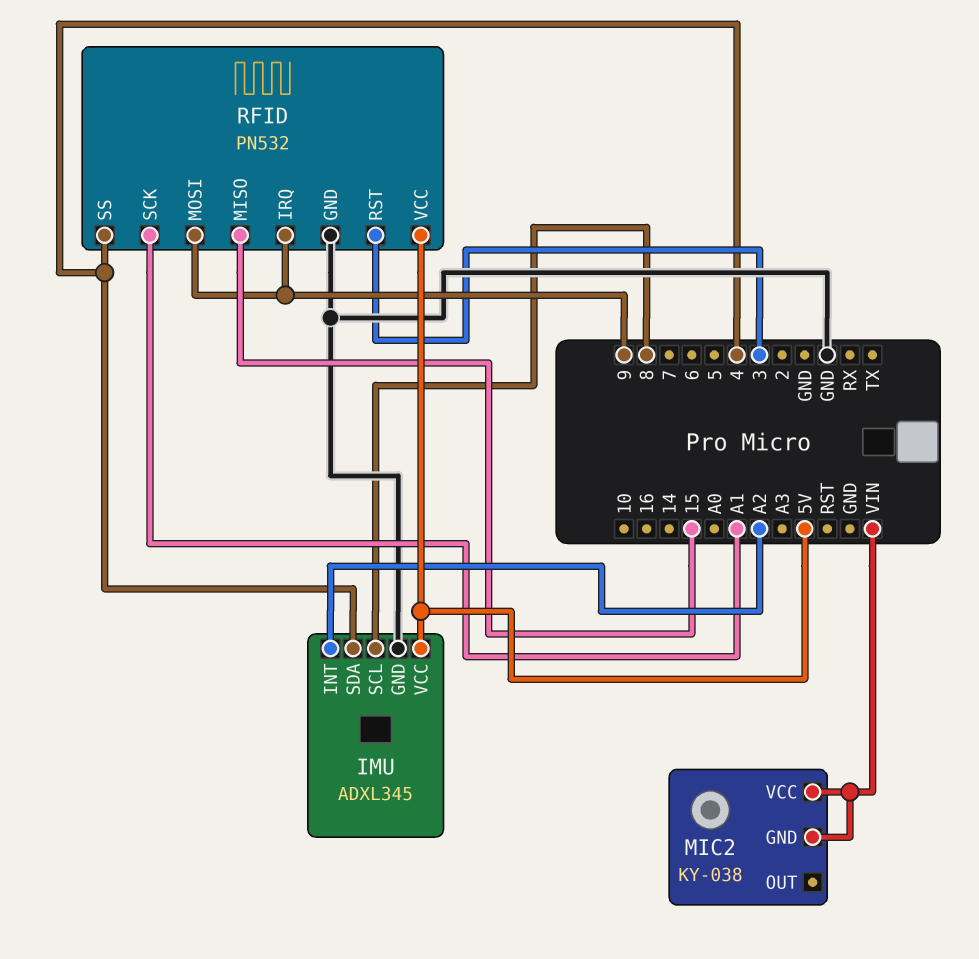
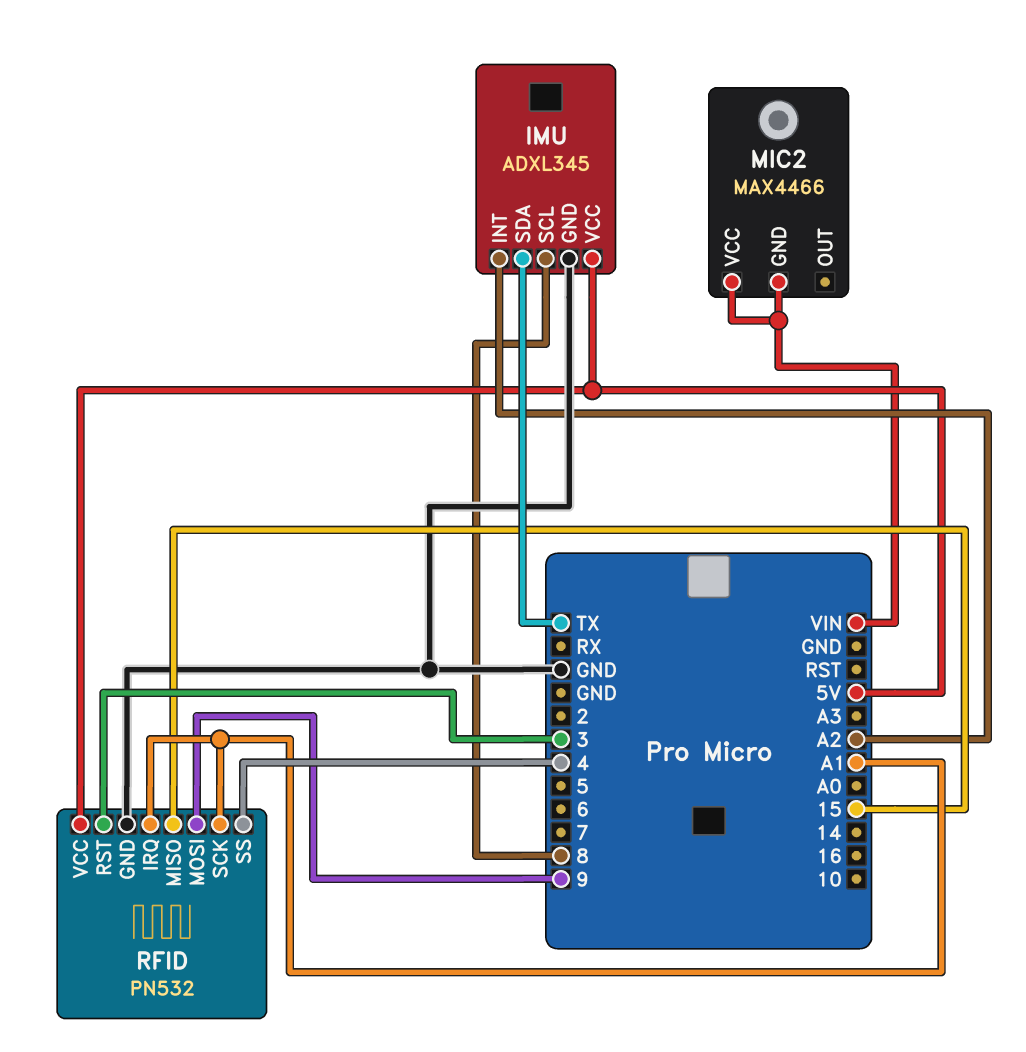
IMU pin SDA: 4 -> TX
MIC2: KY-038 -> MAX4466
RFID pin IRQ: 9 -> A1

